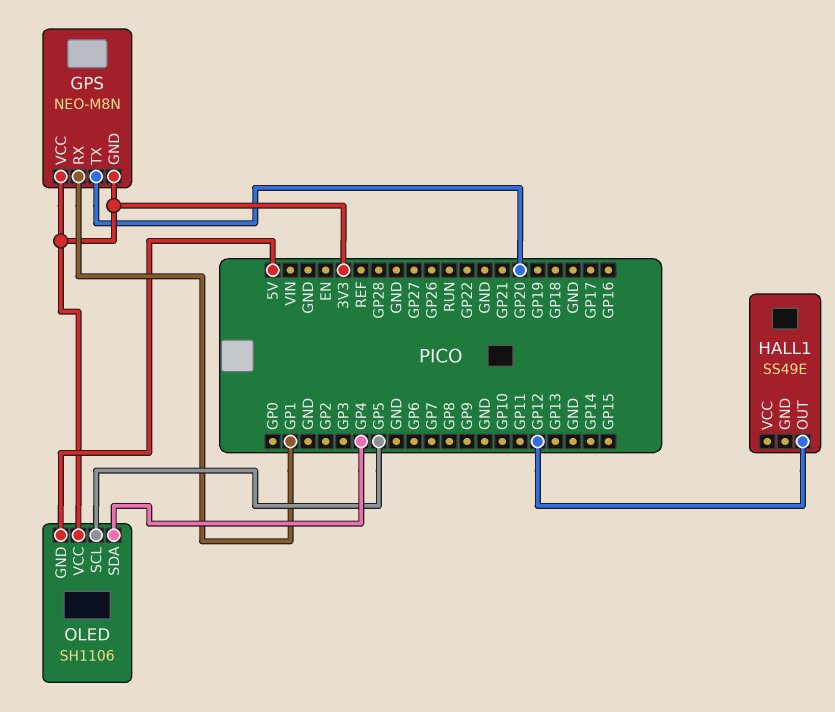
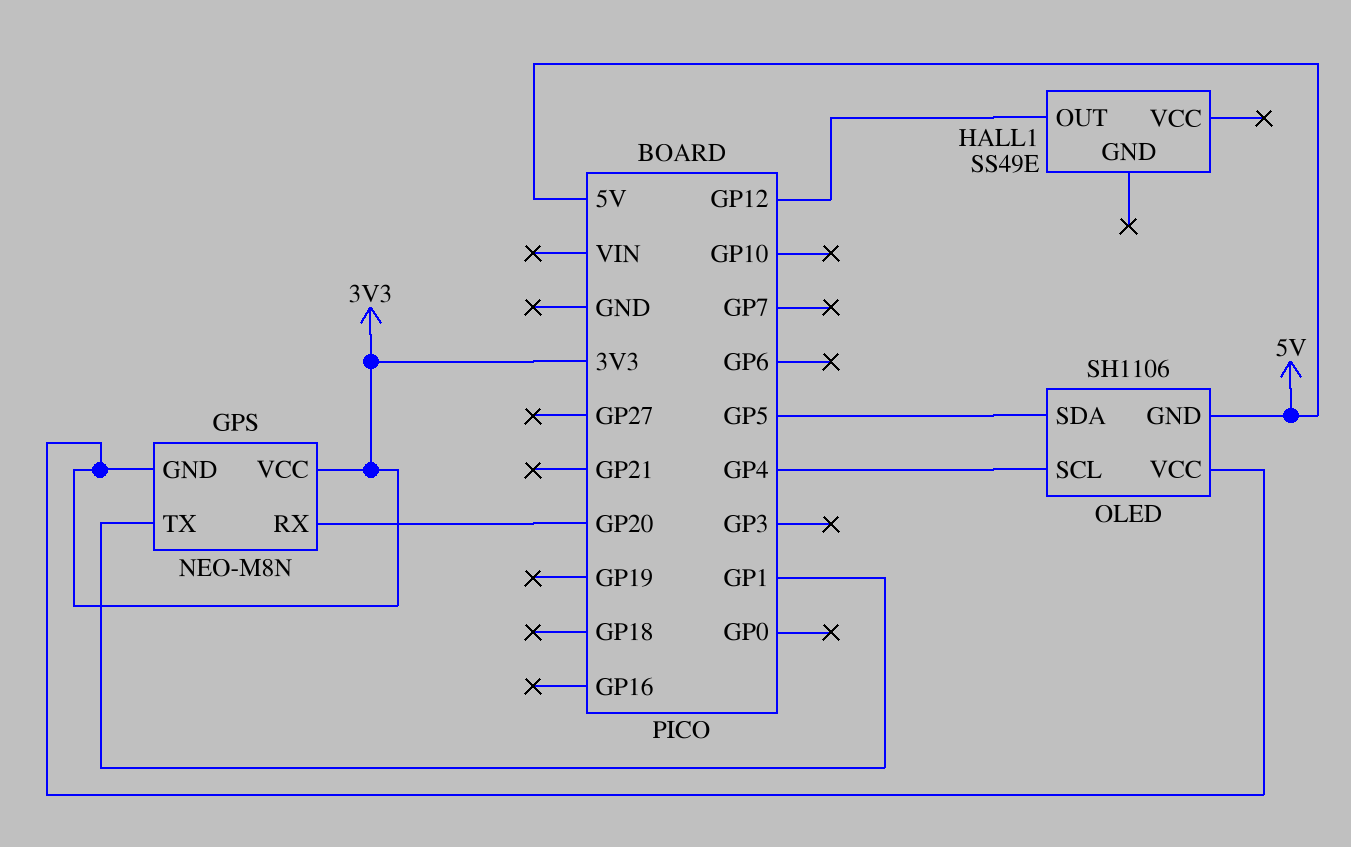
GPS pin RX: GP1 -> GP20
GPS pin TX: GP20 -> GP1
OLED pin SCL: GP5 -> GP4
OLED pin SDA: GP4 -> GP5

